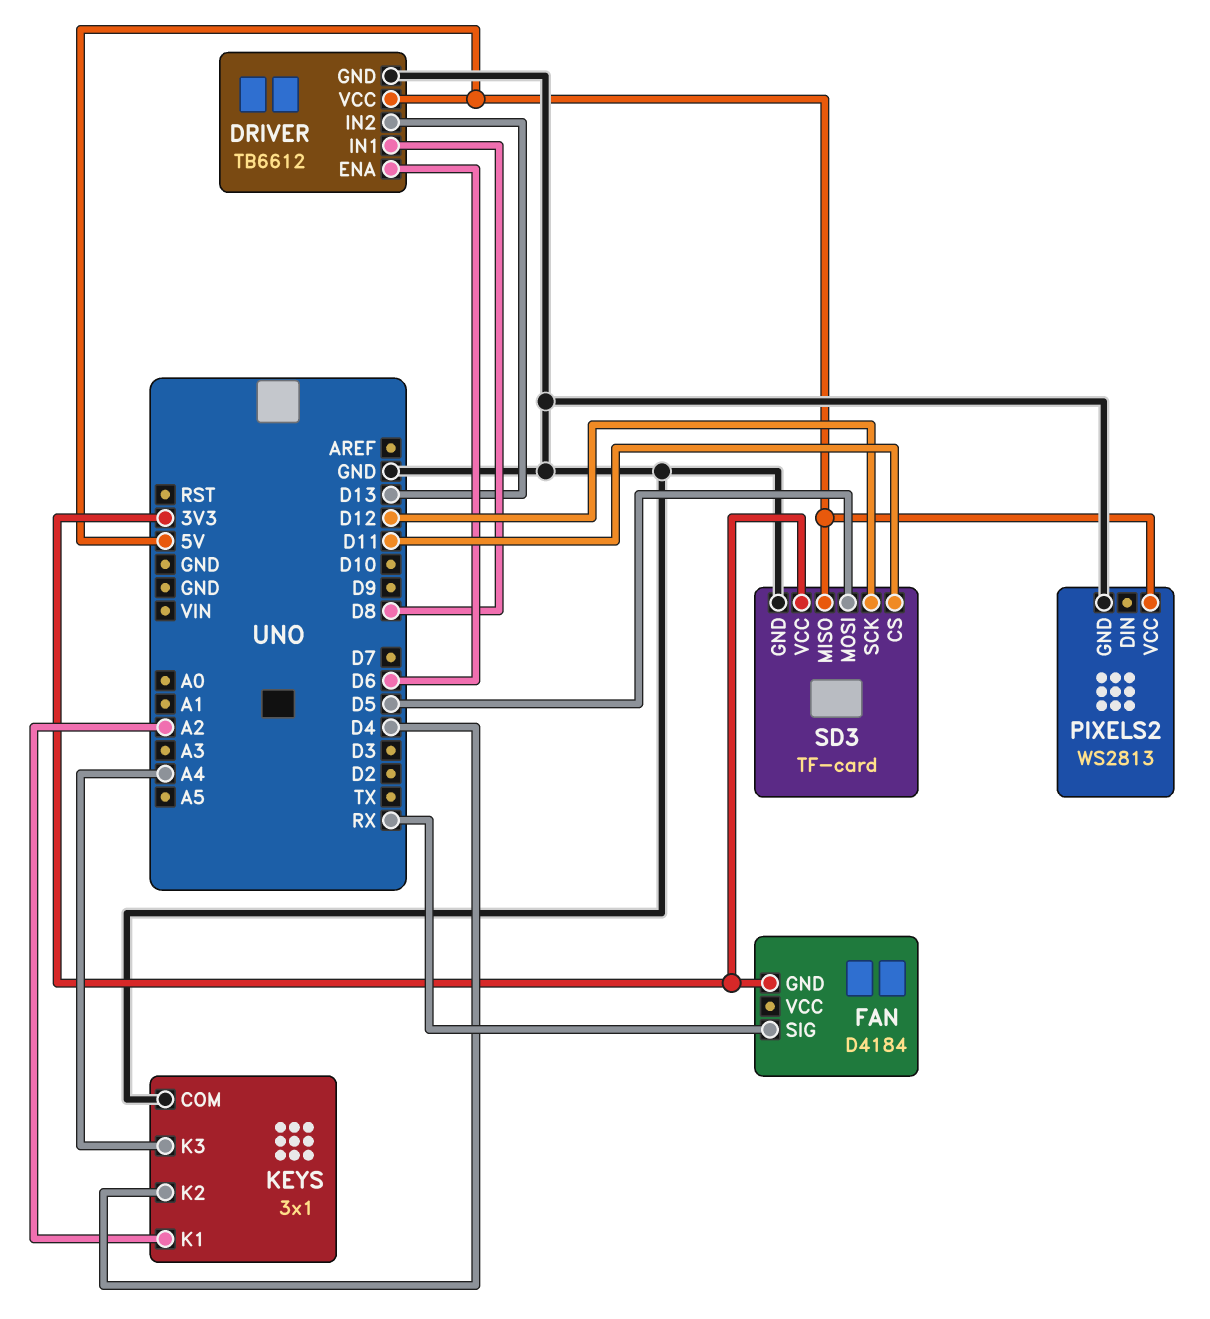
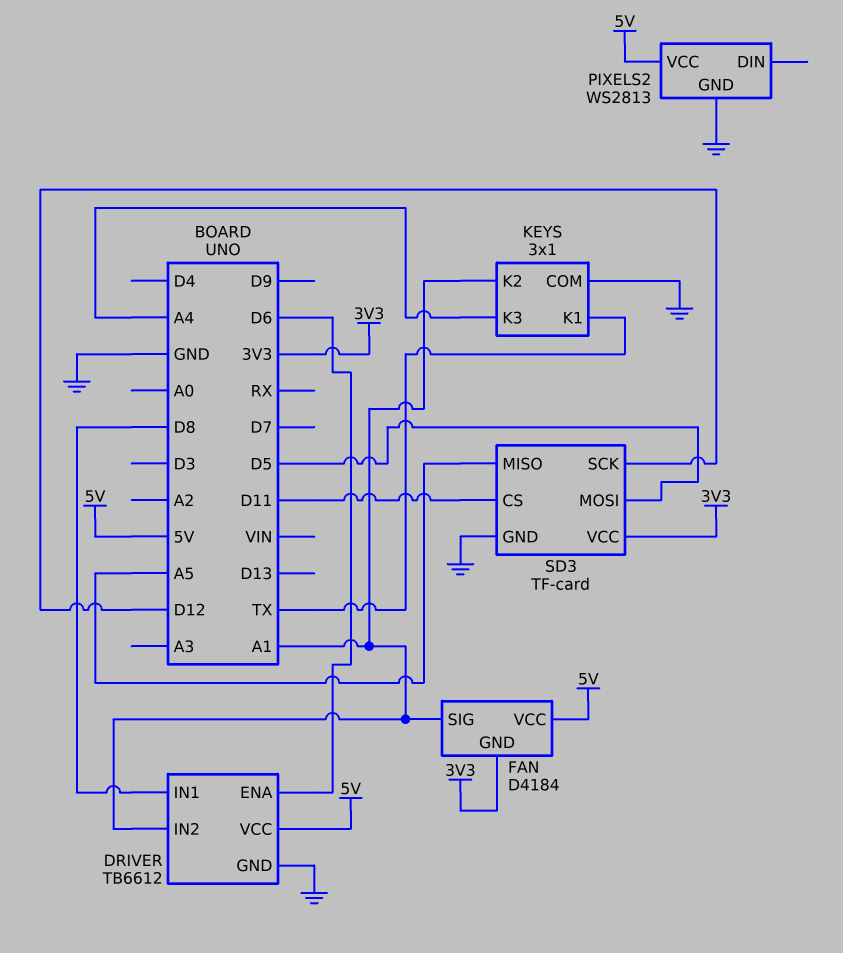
DRIVER pin IN2: D13 -> A1
FAN pin SIG: RX -> A1
FAN pin VCC: none -> 5V
KEYS pin K1: A2 -> TX
KEYS pin K2: D4 -> A1
SD3 pin MISO: 5V -> A5

